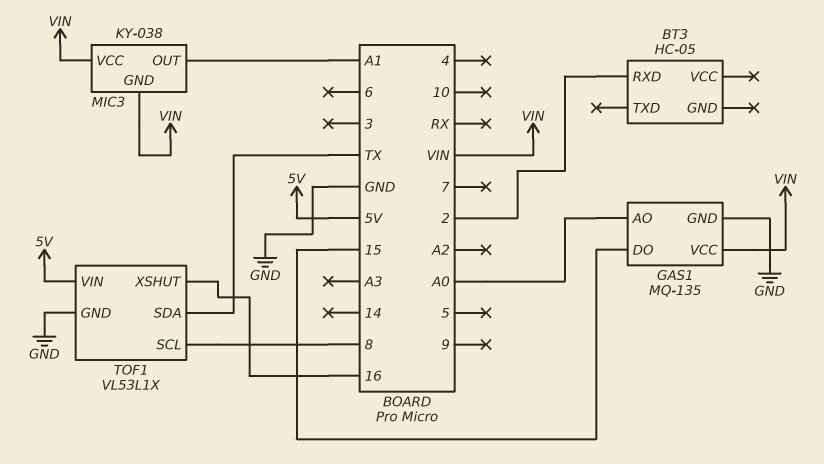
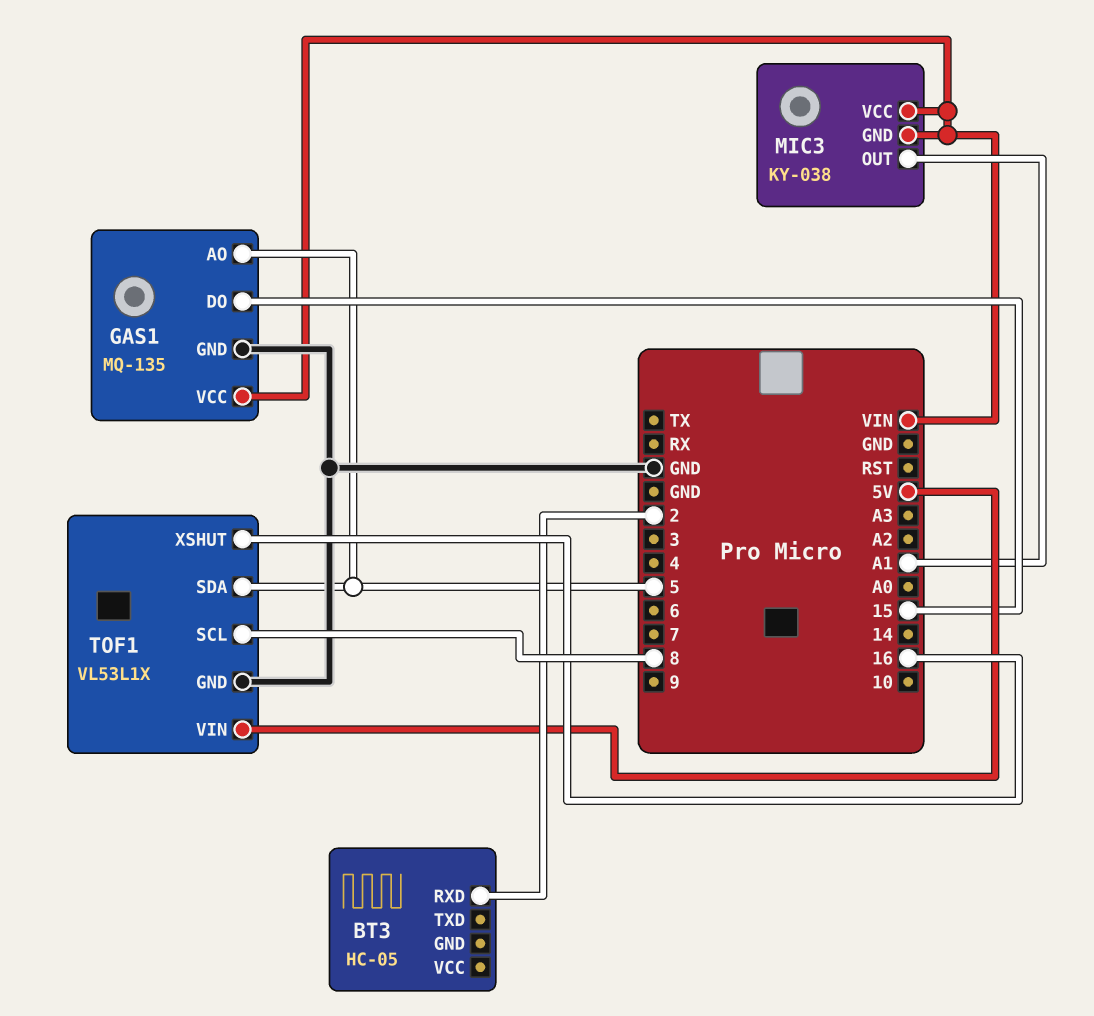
GAS1 pin AO: A0 -> 5
TOF1 pin SDA: TX -> 5

